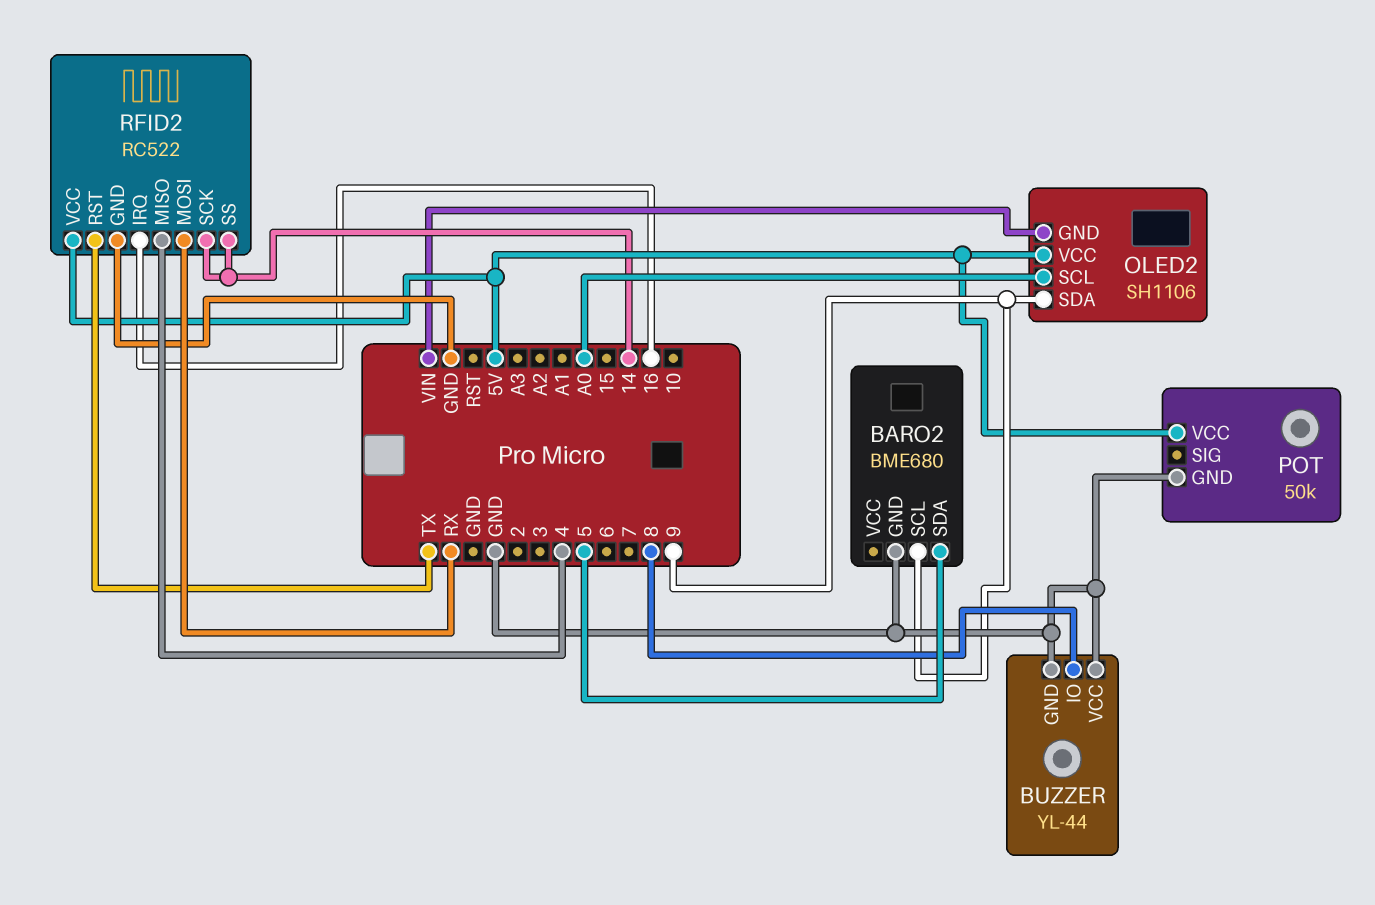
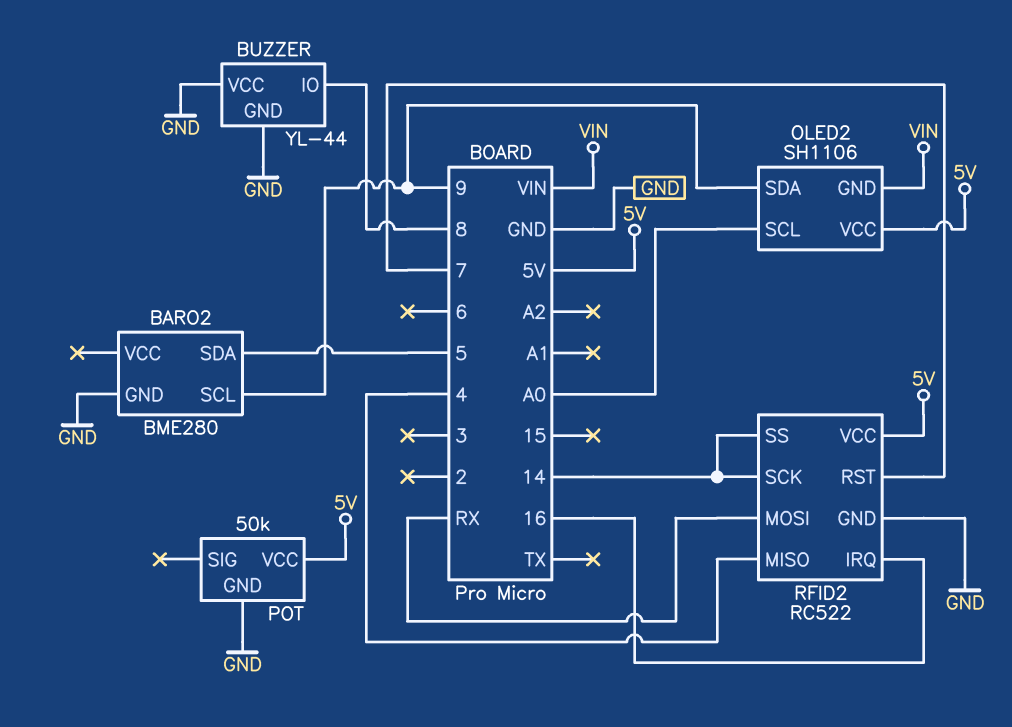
BARO2: BME680 -> BME280
RFID2 pin RST: TX -> 7

